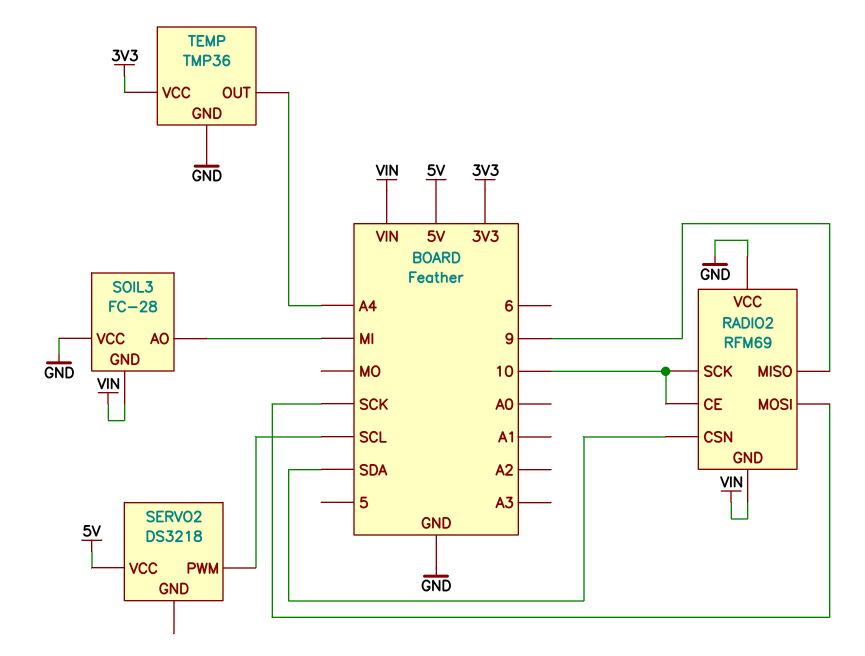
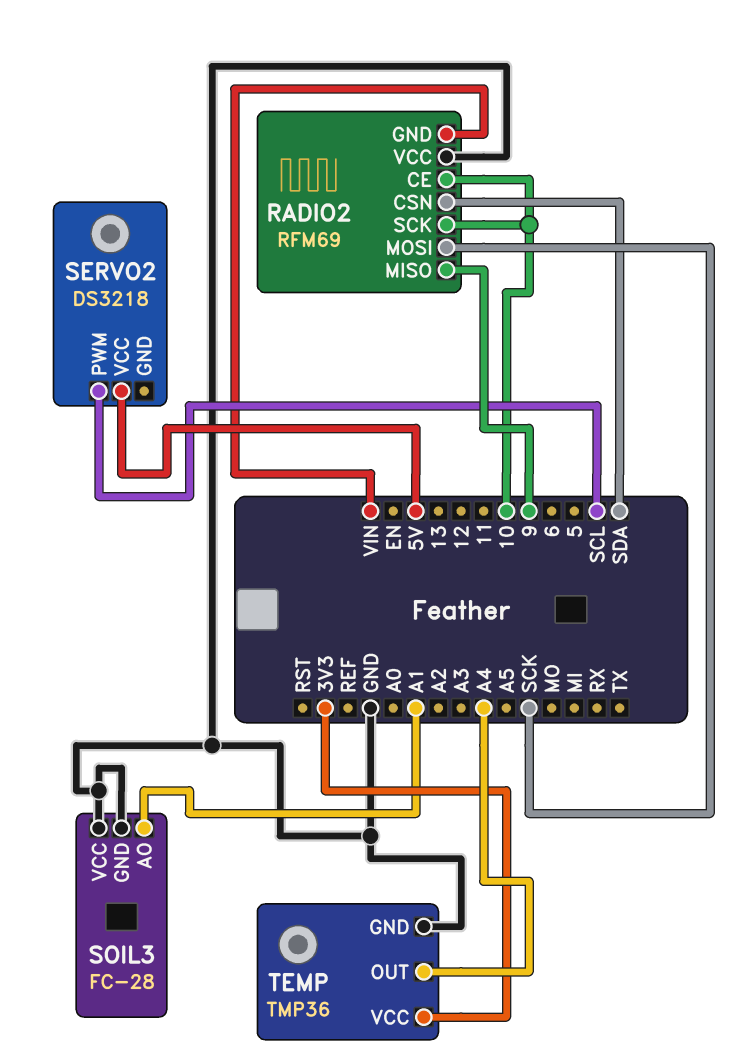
SOIL3 pin AO: MI -> A1
SOIL3 pin GND: VIN -> GND

